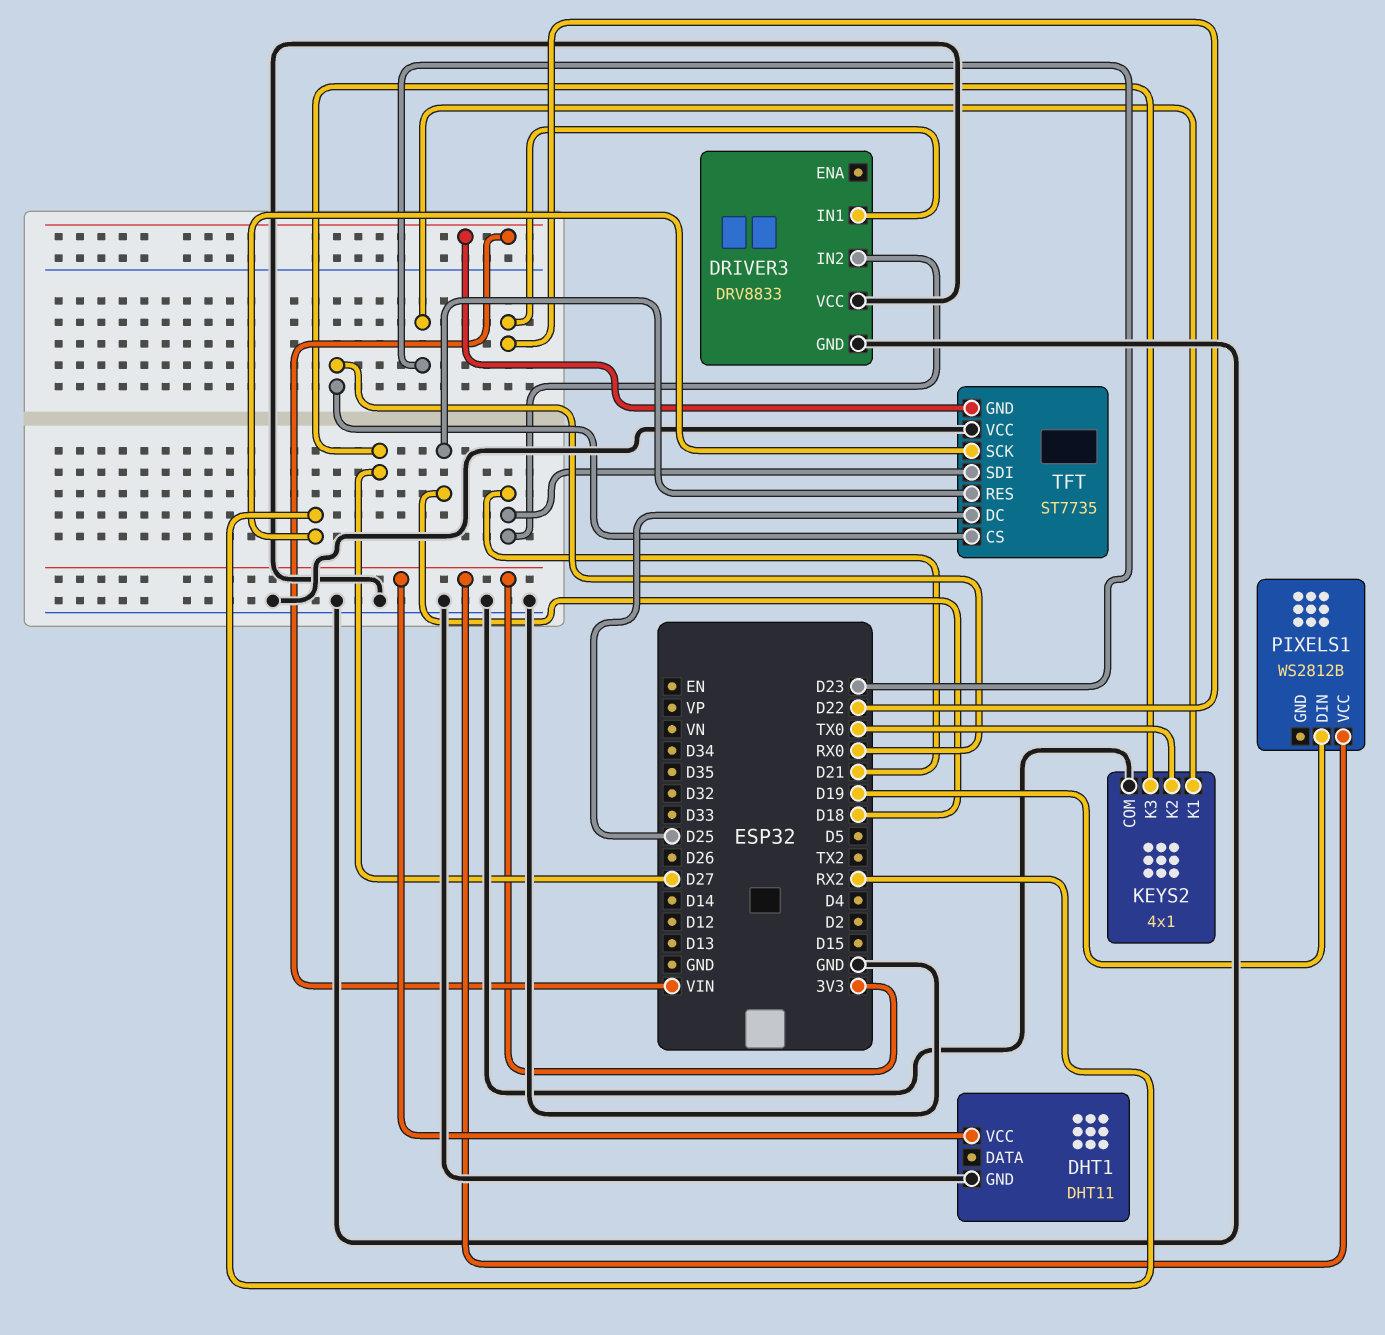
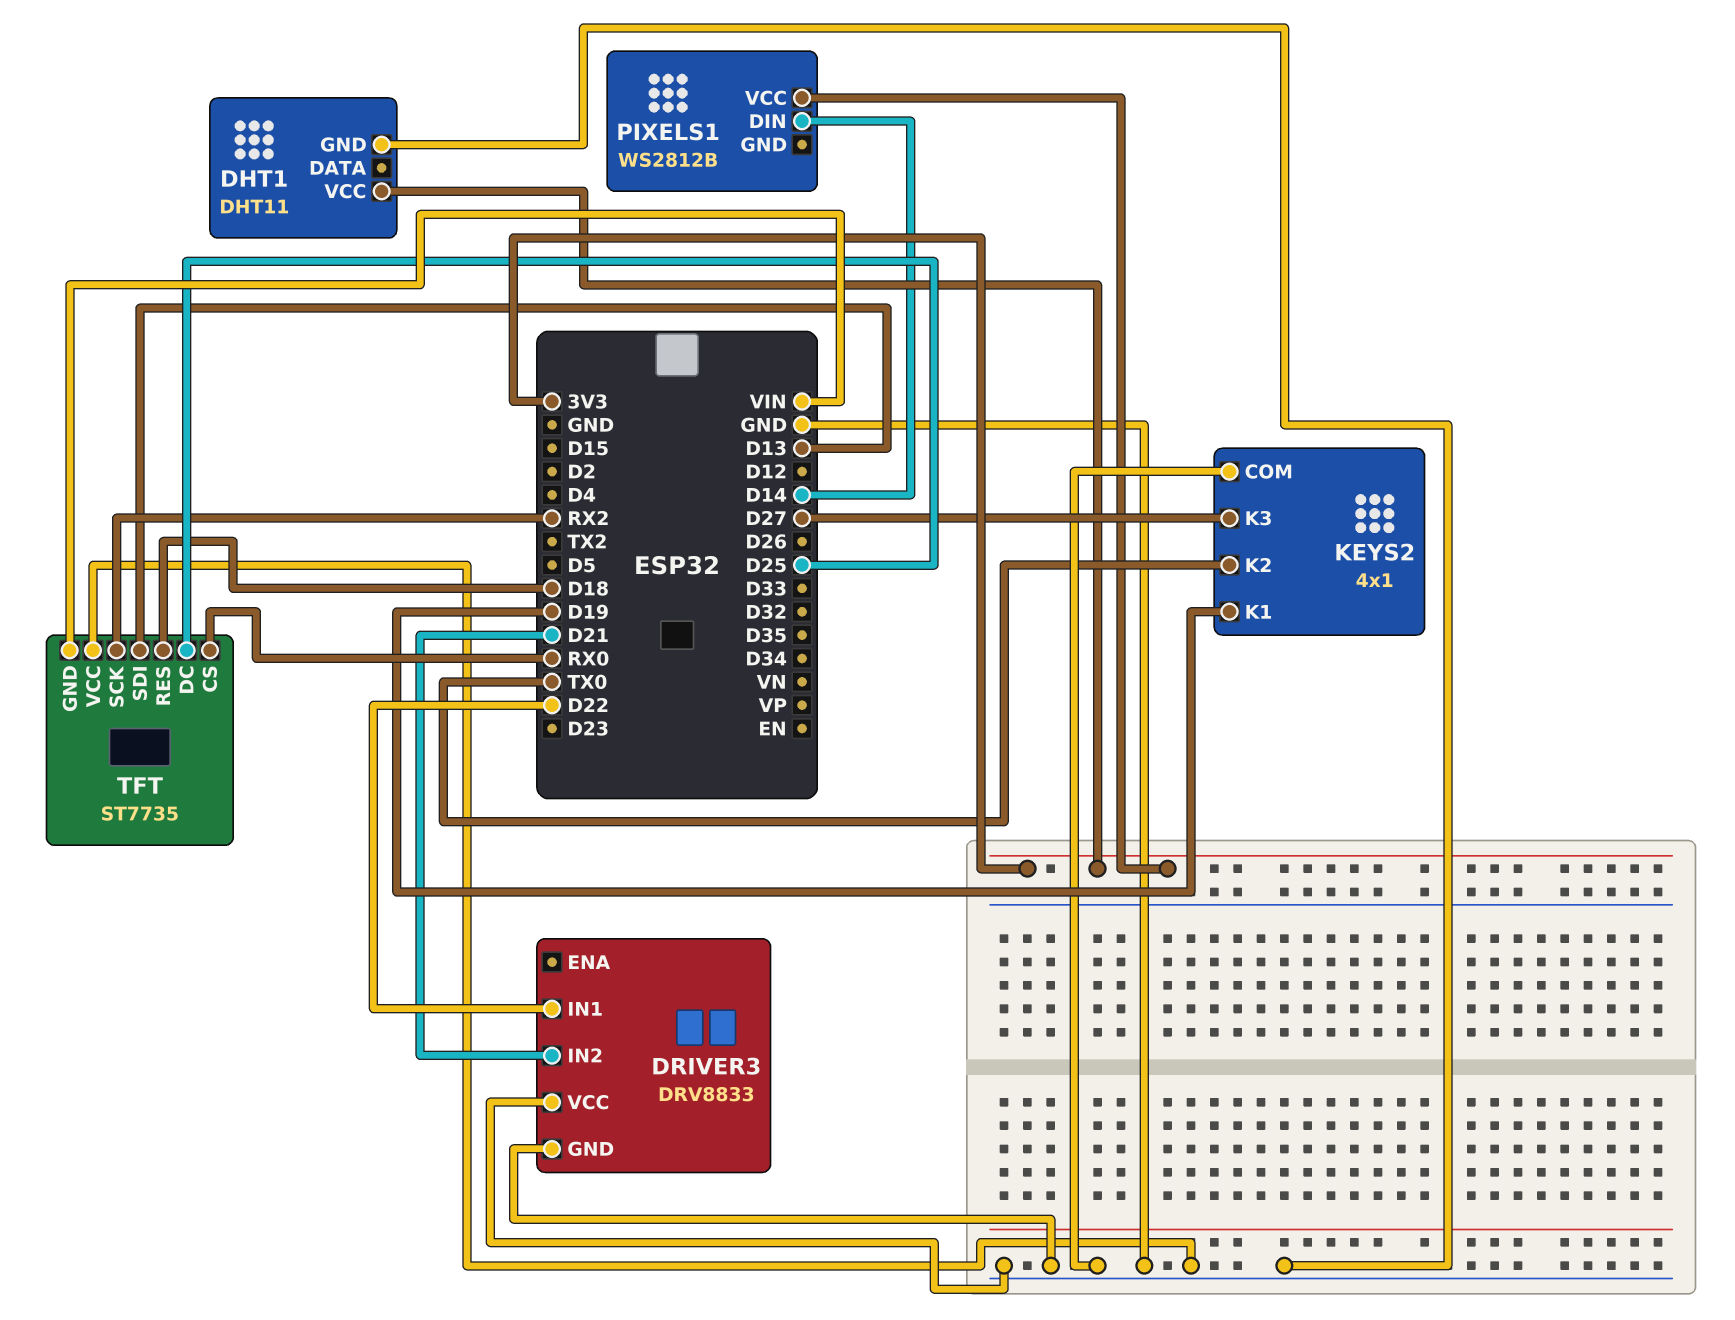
KEYS2 pin K1: D23 -> D19
PIXELS1 pin DIN: D19 -> D14
TFT pin SDI: D21 -> D13

